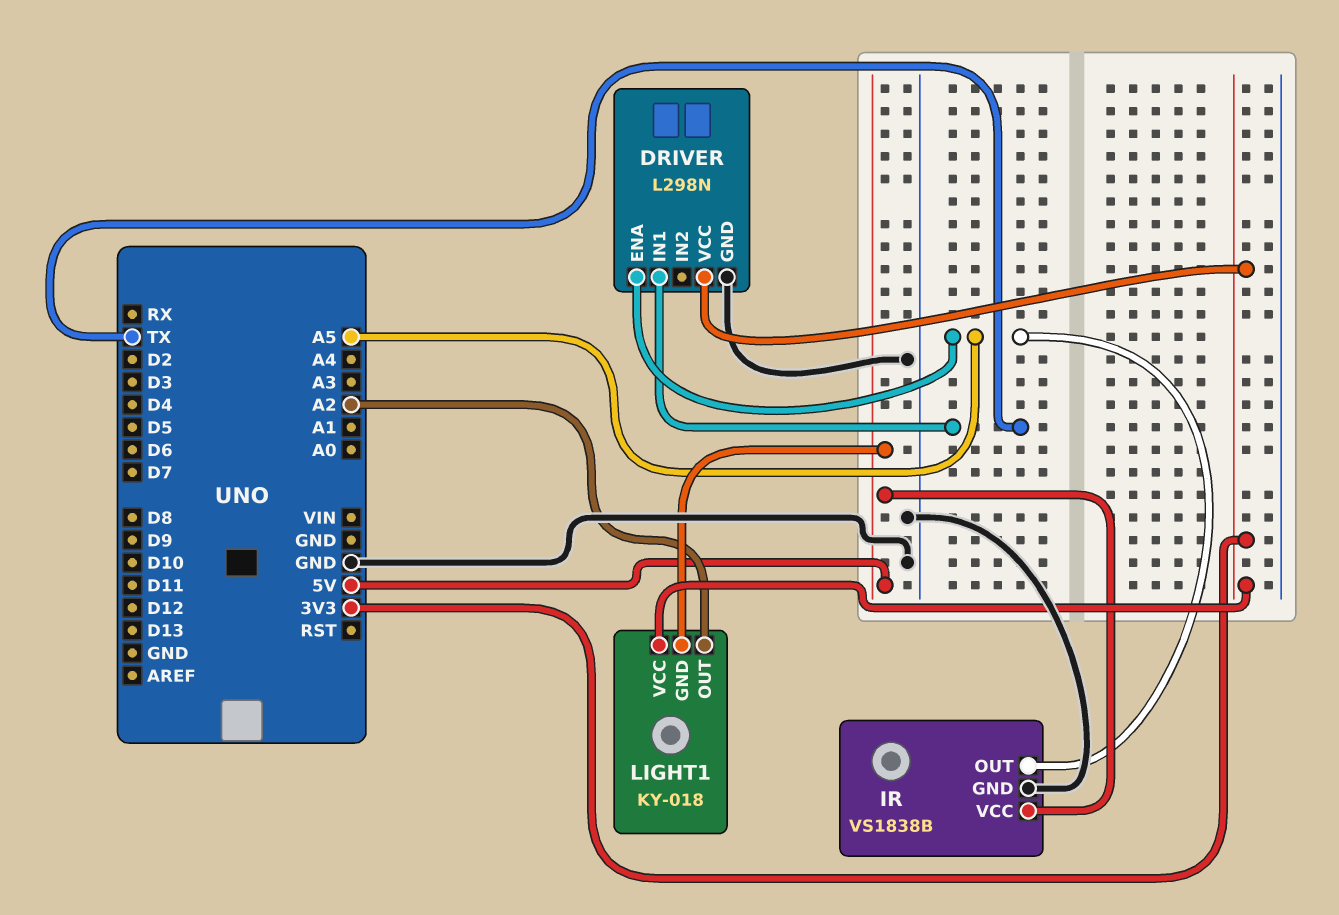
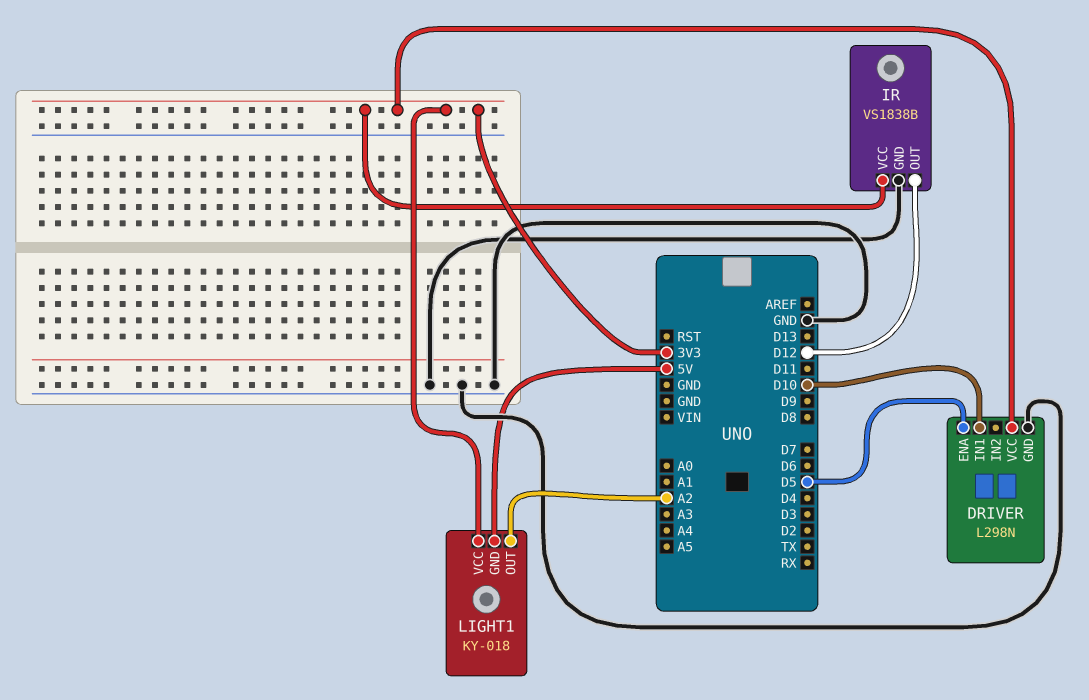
DRIVER pin ENA: A5 -> D5
DRIVER pin IN1: TX -> D10
IR pin OUT: A5 -> D12
IR pin VCC: 5V -> 3V3

